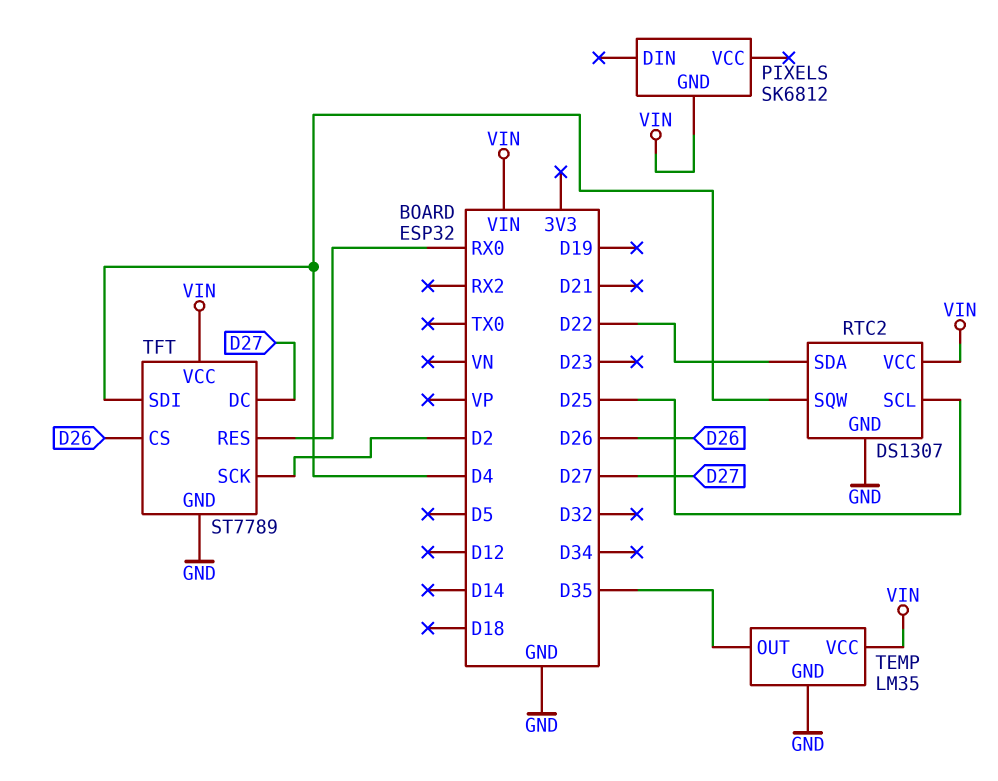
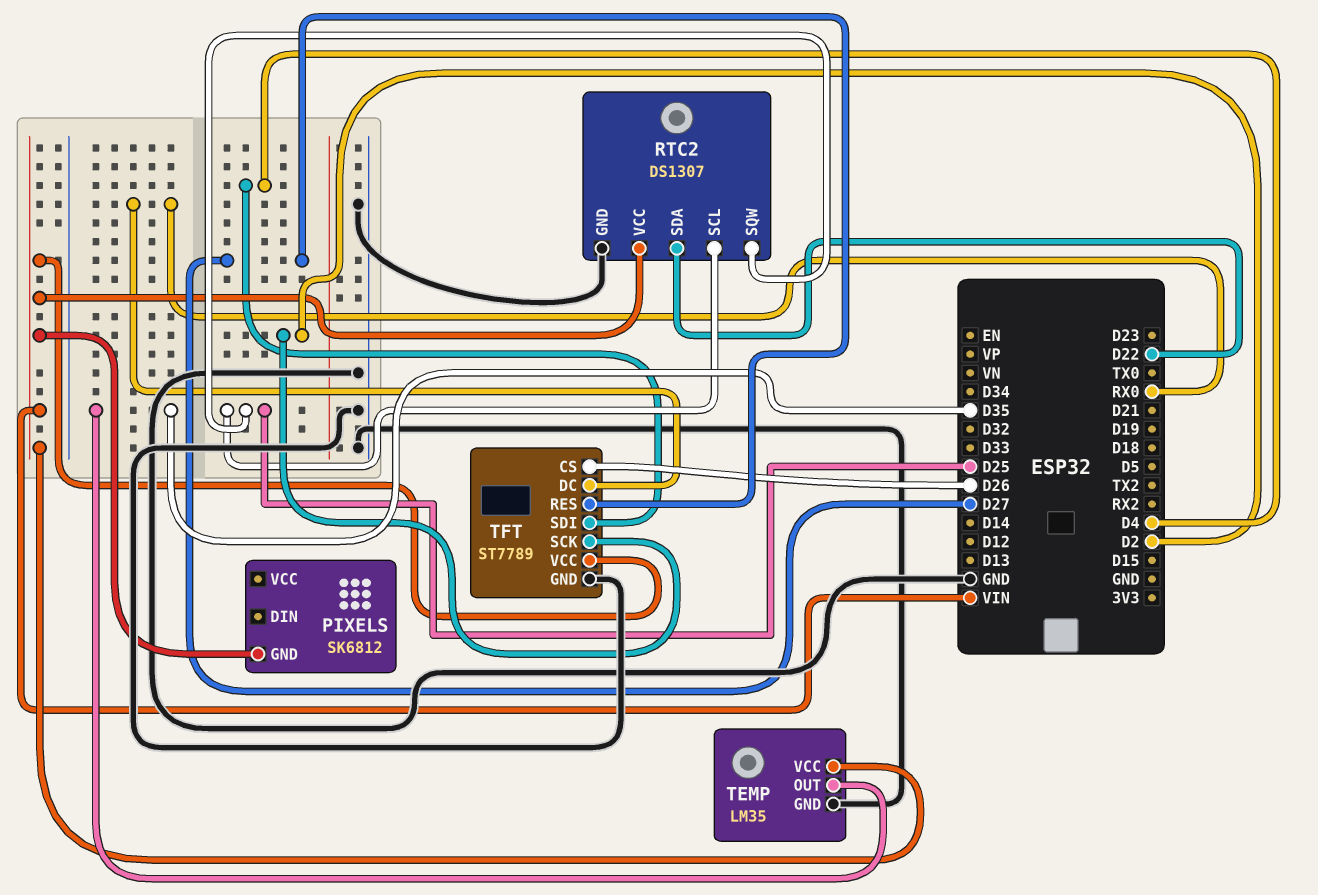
RTC2 pin SQW: D4 -> D25
TFT pin DC: D27 -> RX0
TFT pin RES: RX0 -> D27

